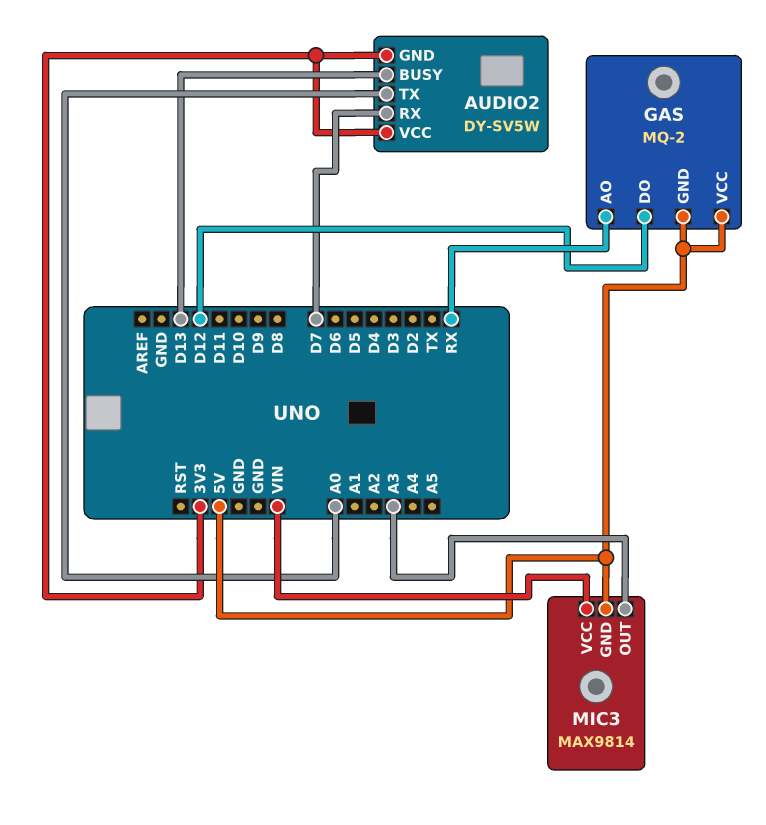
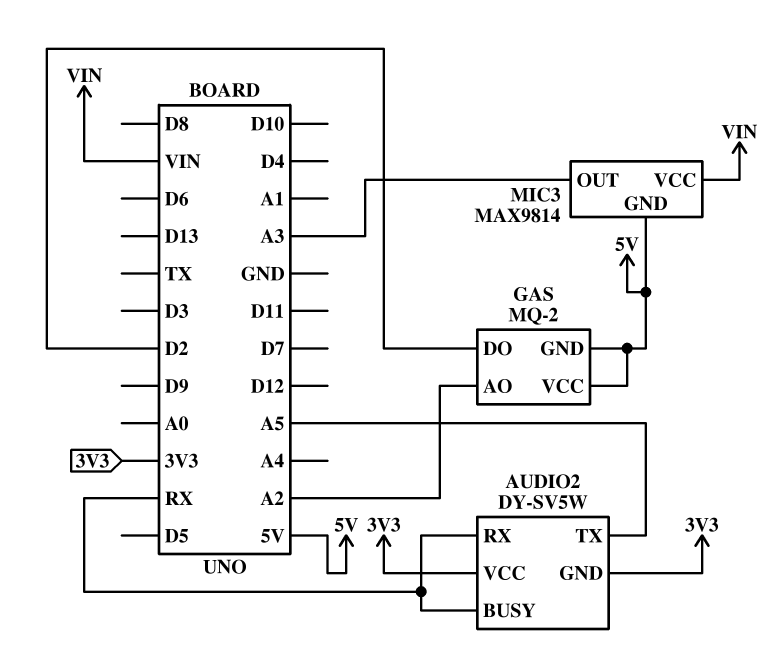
AUDIO2 pin BUSY: D13 -> RX
AUDIO2 pin RX: D7 -> RX
AUDIO2 pin TX: A0 -> A5
GAS pin AO: RX -> A2
GAS pin DO: D12 -> D2

